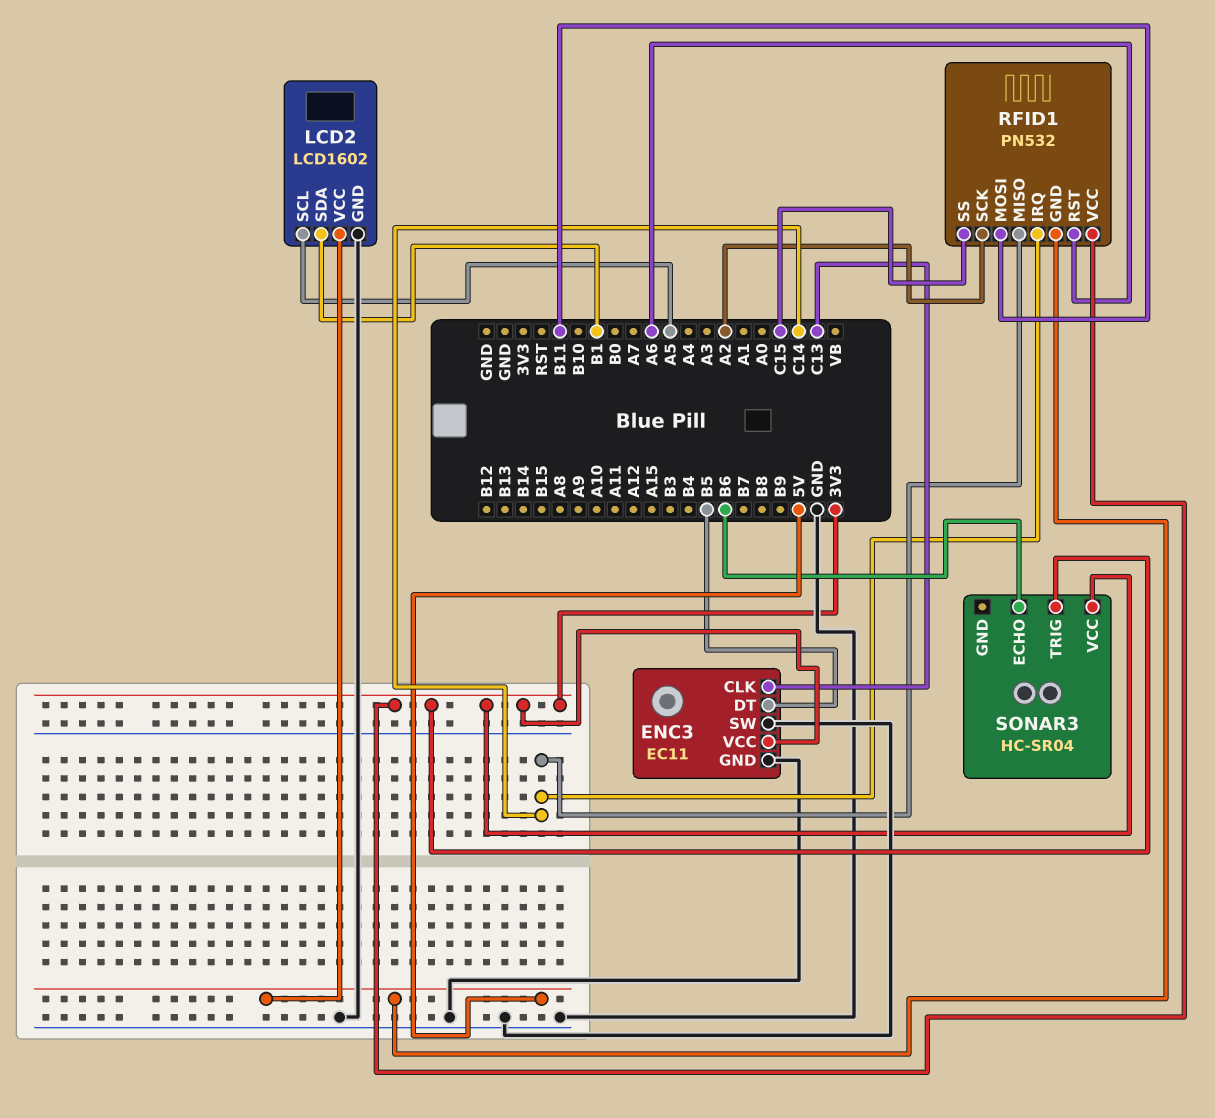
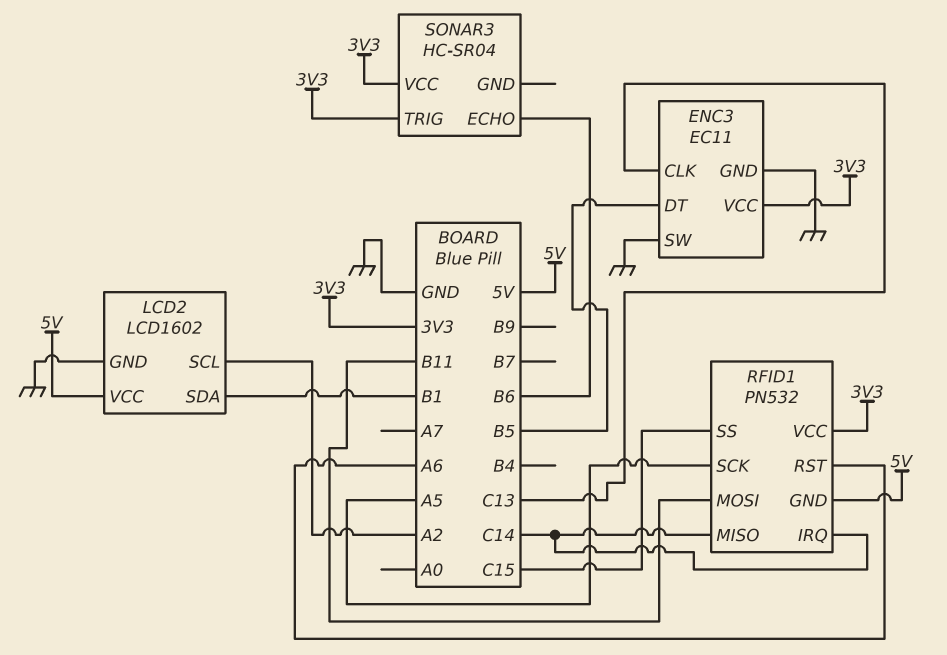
LCD2 pin SCL: A5 -> A2
RFID1 pin SCK: A2 -> A5

